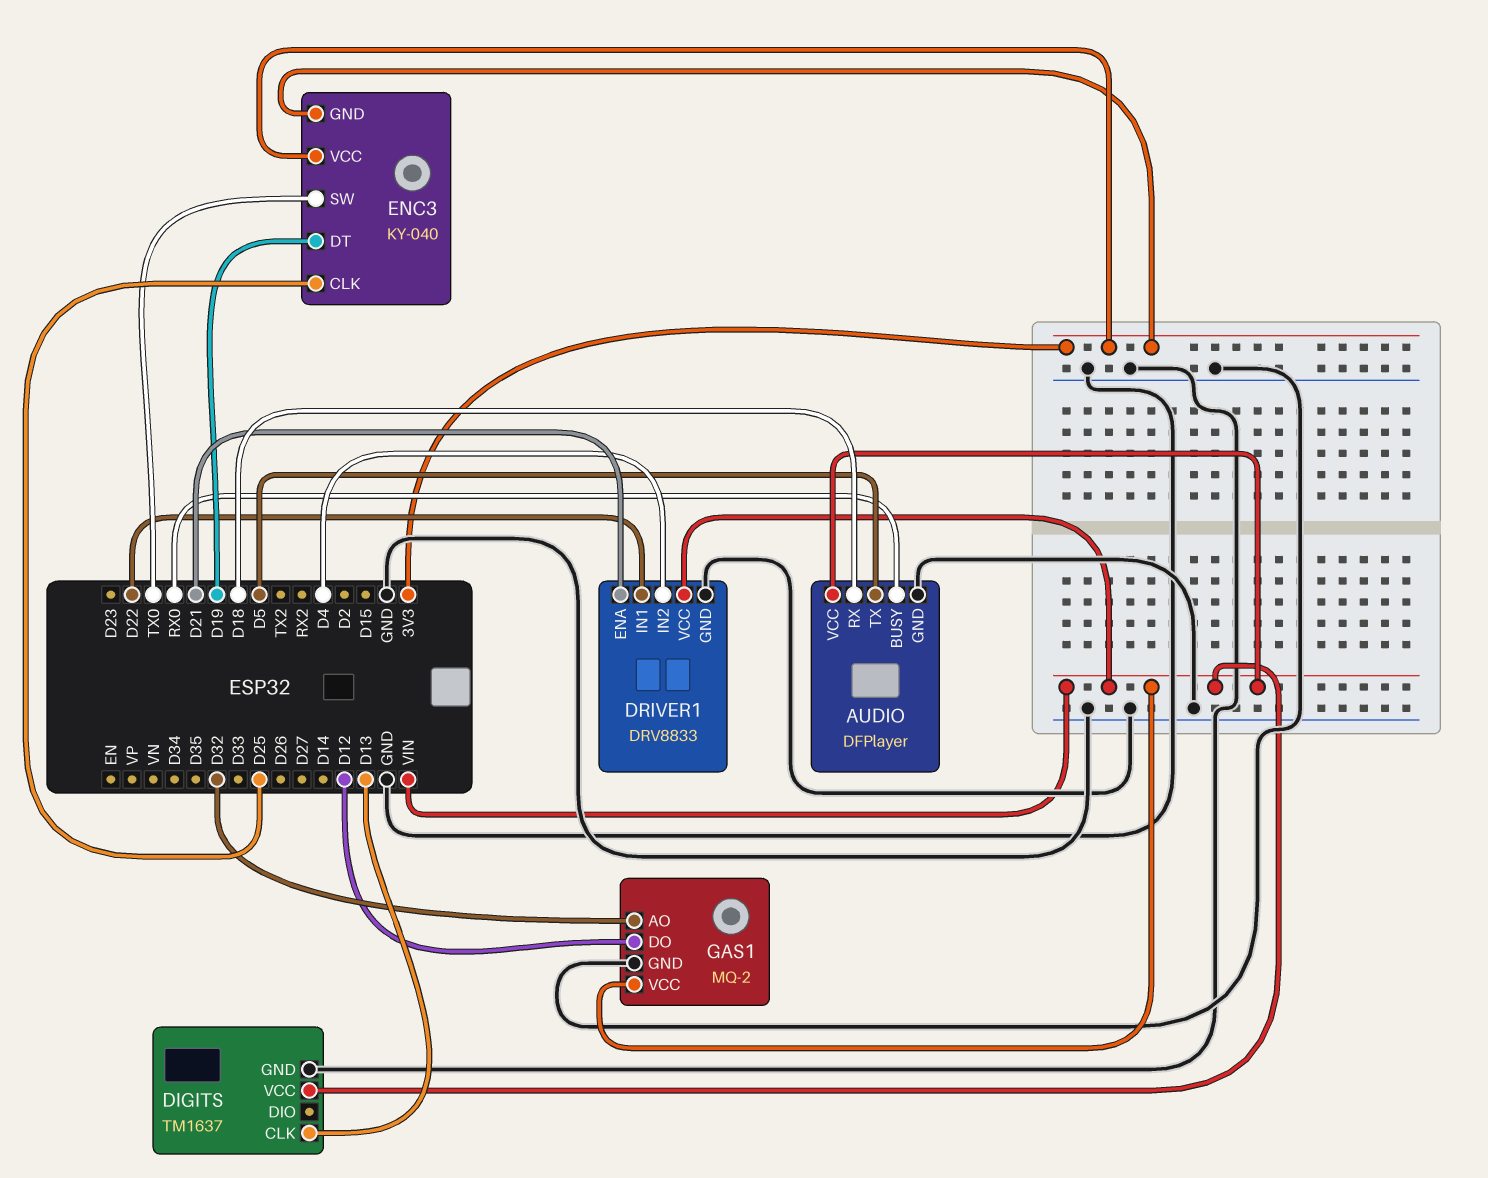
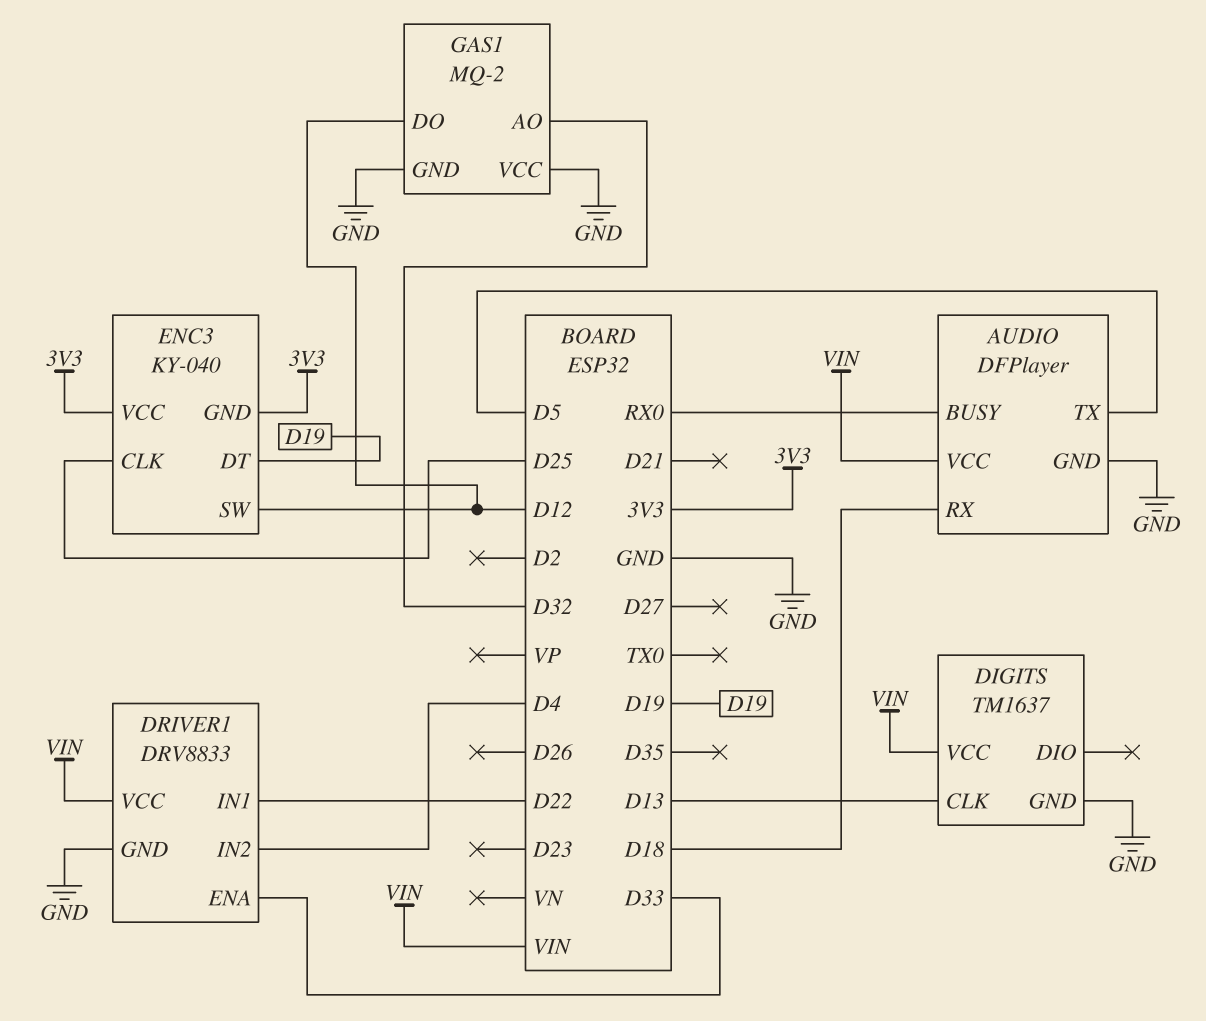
DRIVER1 pin ENA: D21 -> D33
ENC3 pin SW: TX0 -> D12
GAS1 pin VCC: VIN -> GND

